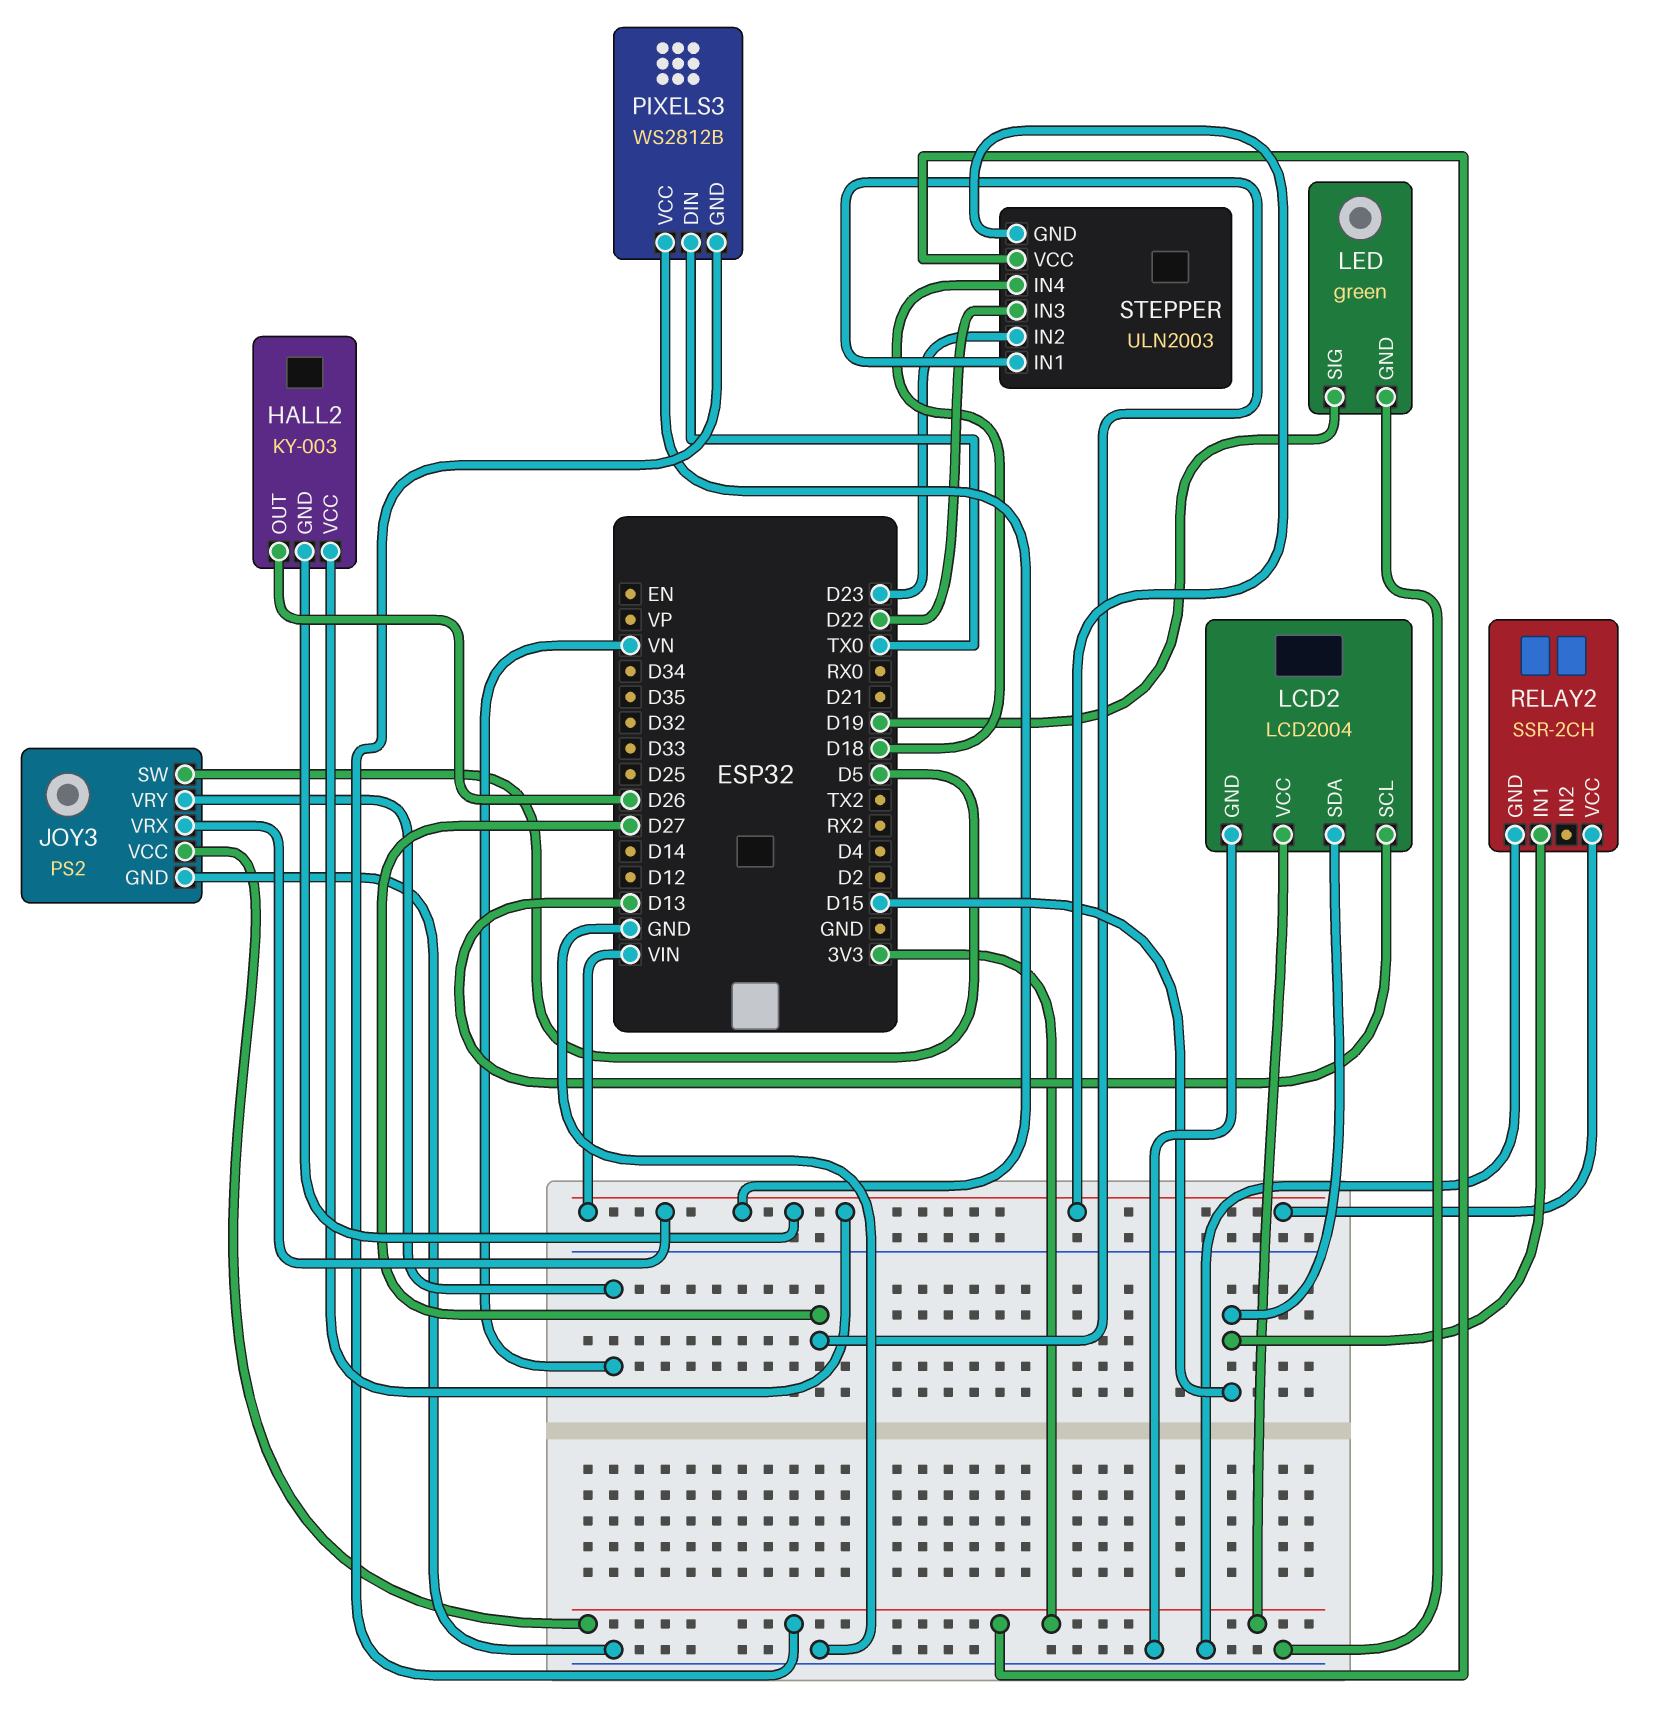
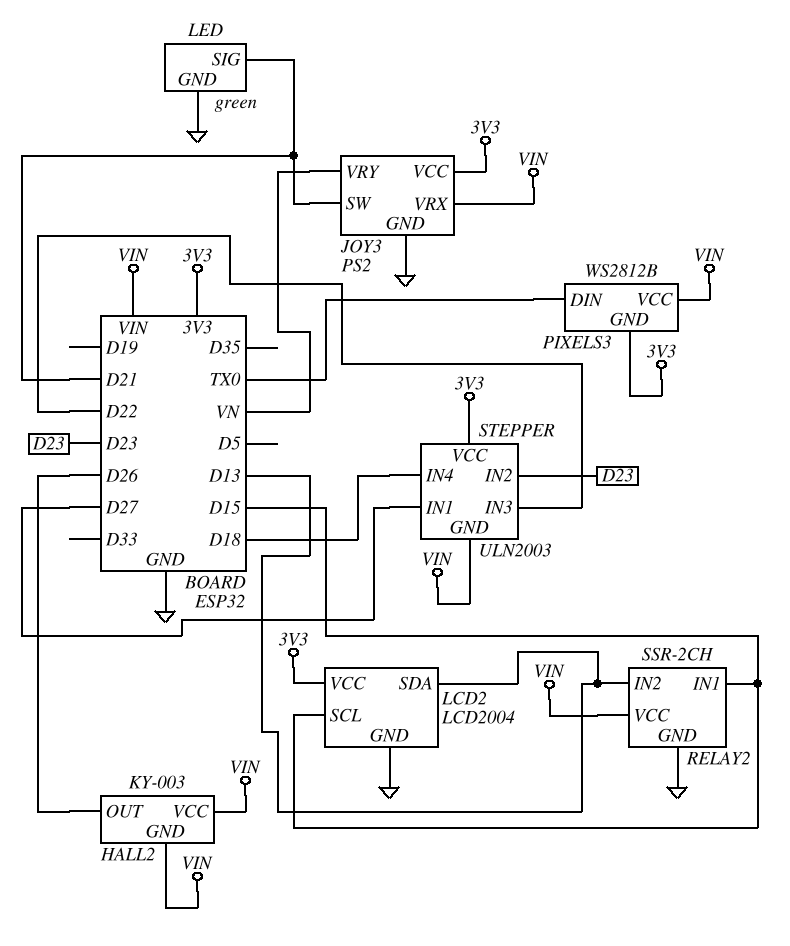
JOY3 pin SW: D5 -> D21
LCD2 pin SCL: D13 -> D15
LCD2 pin SDA: D15 -> D13
LED pin SIG: D19 -> D21
RELAY2 pin IN2: none -> D13

